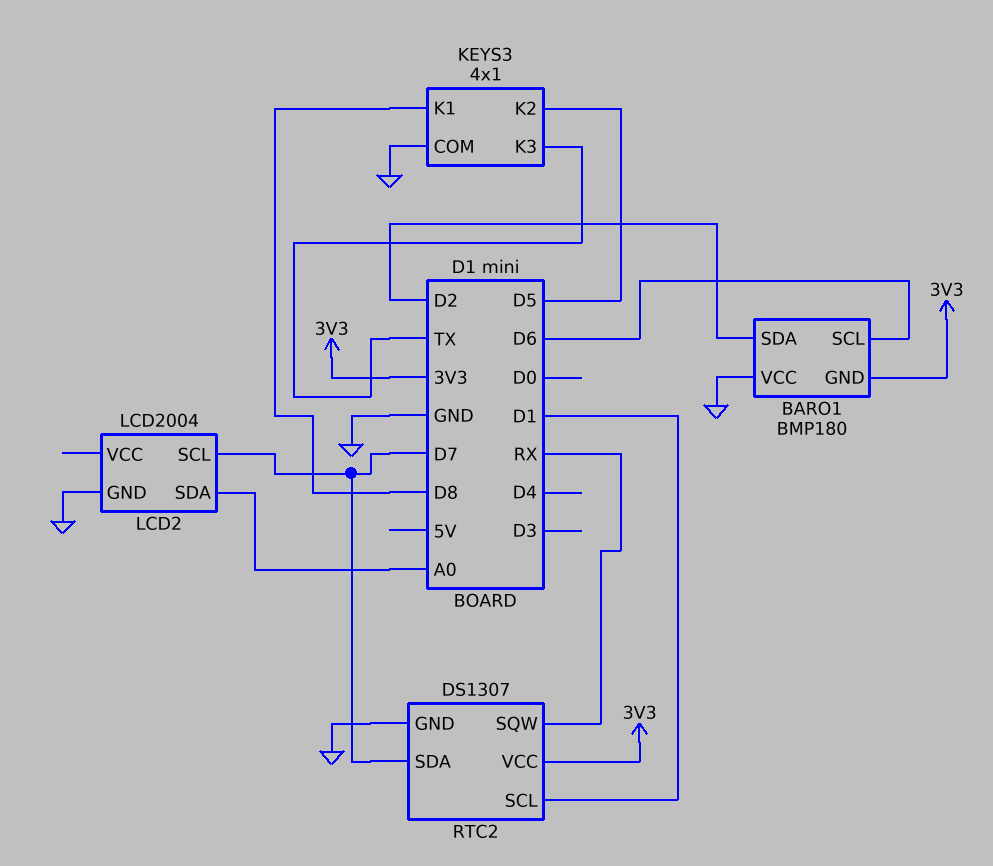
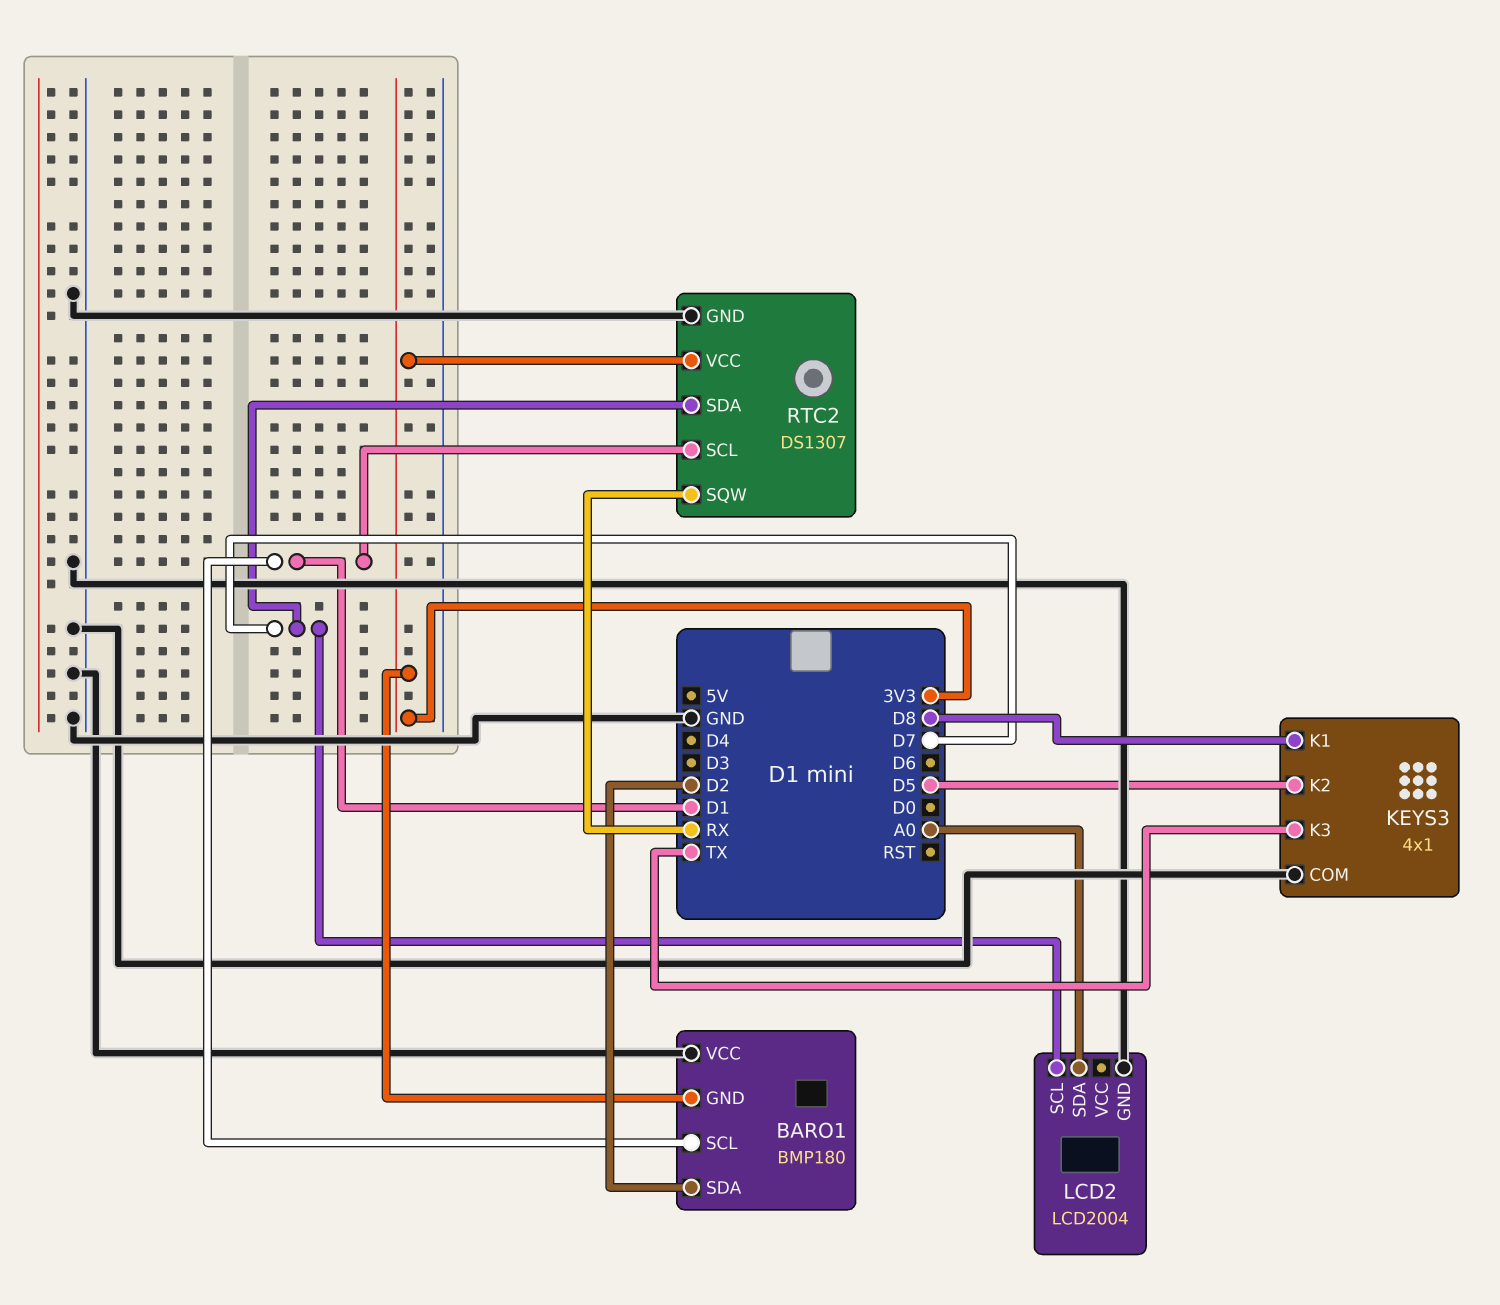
BARO1 pin SCL: D6 -> D1

